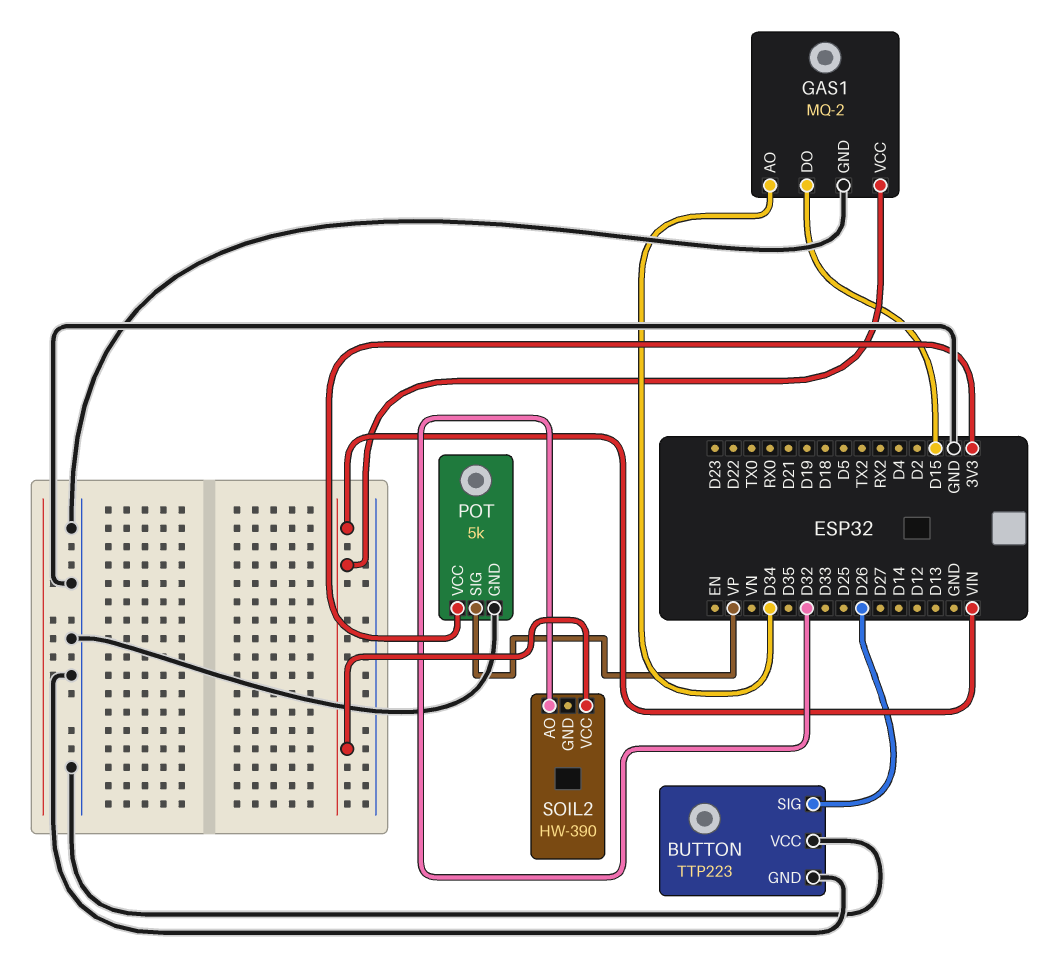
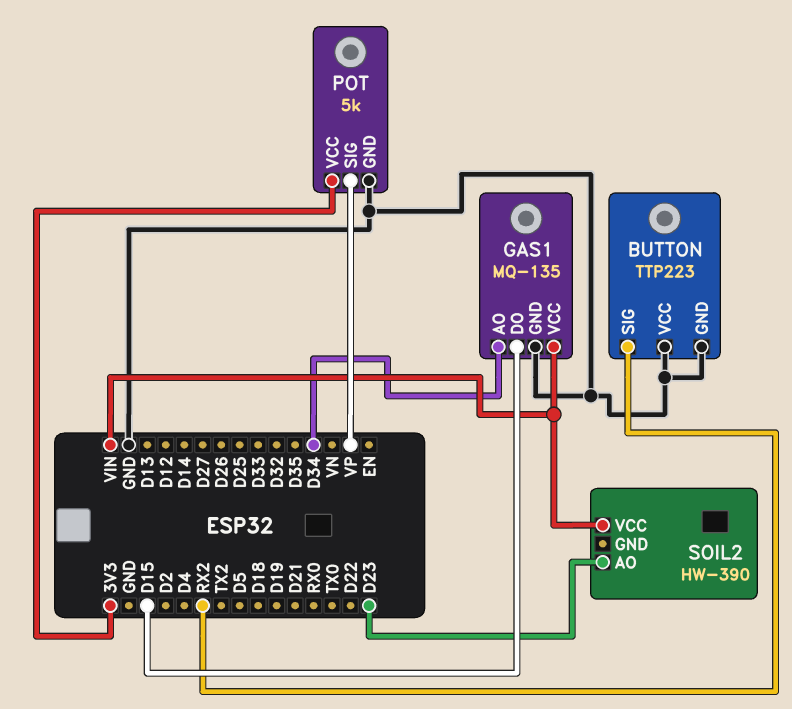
BUTTON pin SIG: D26 -> RX2
GAS1: MQ-2 -> MQ-135
SOIL2 pin AO: D32 -> D23

